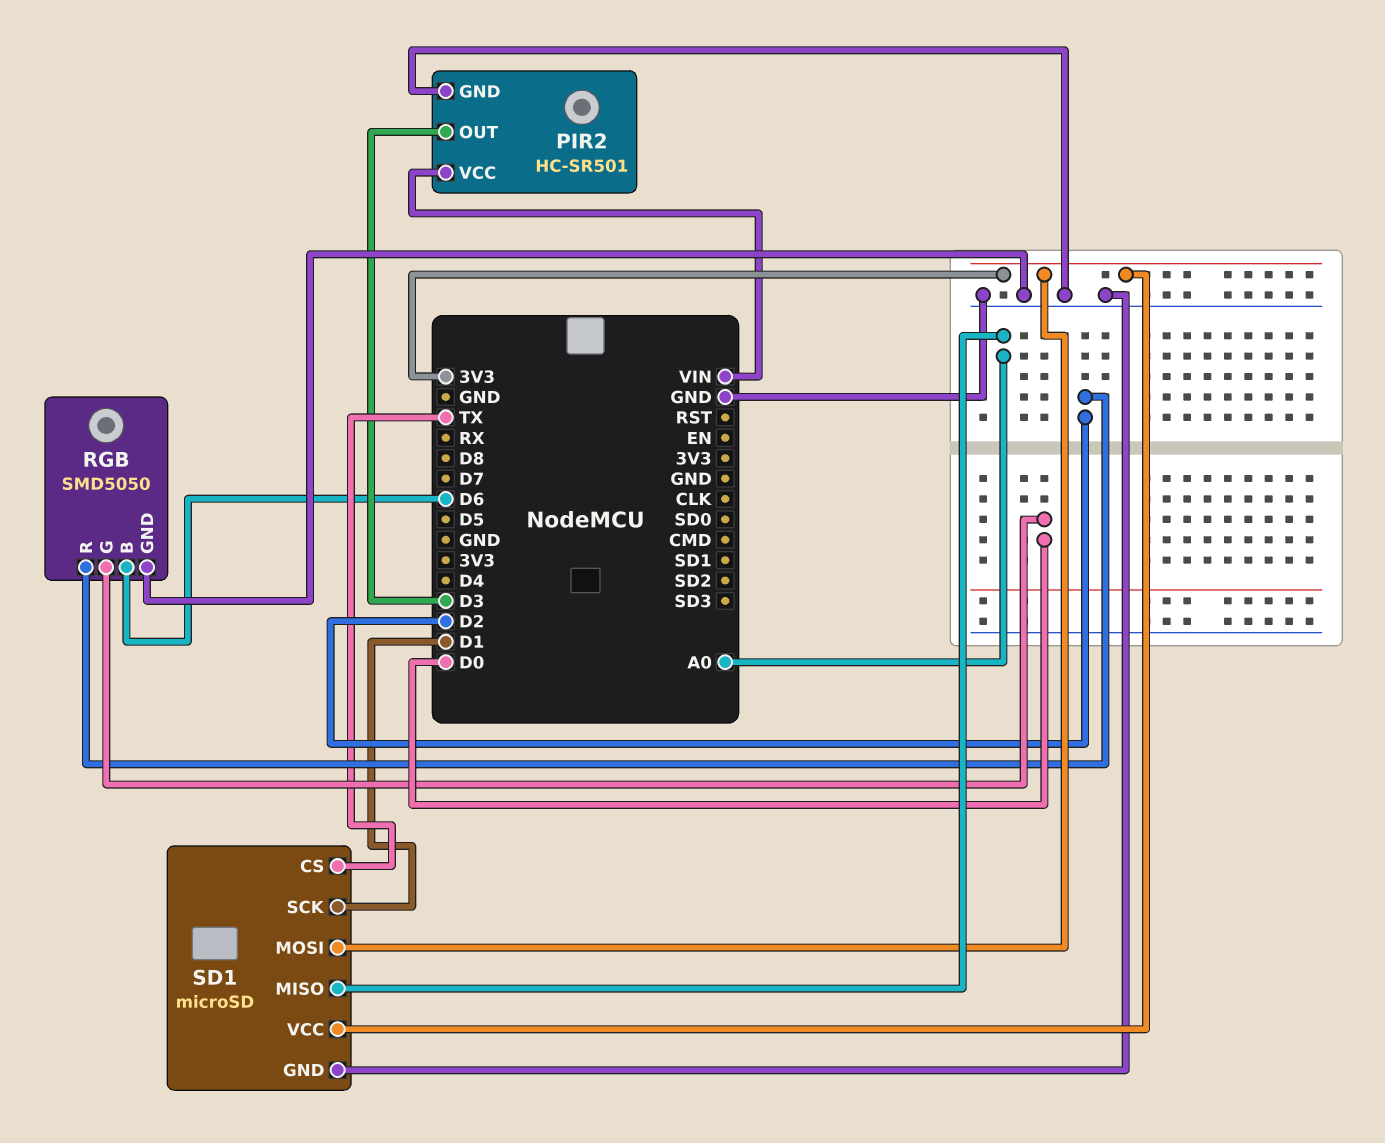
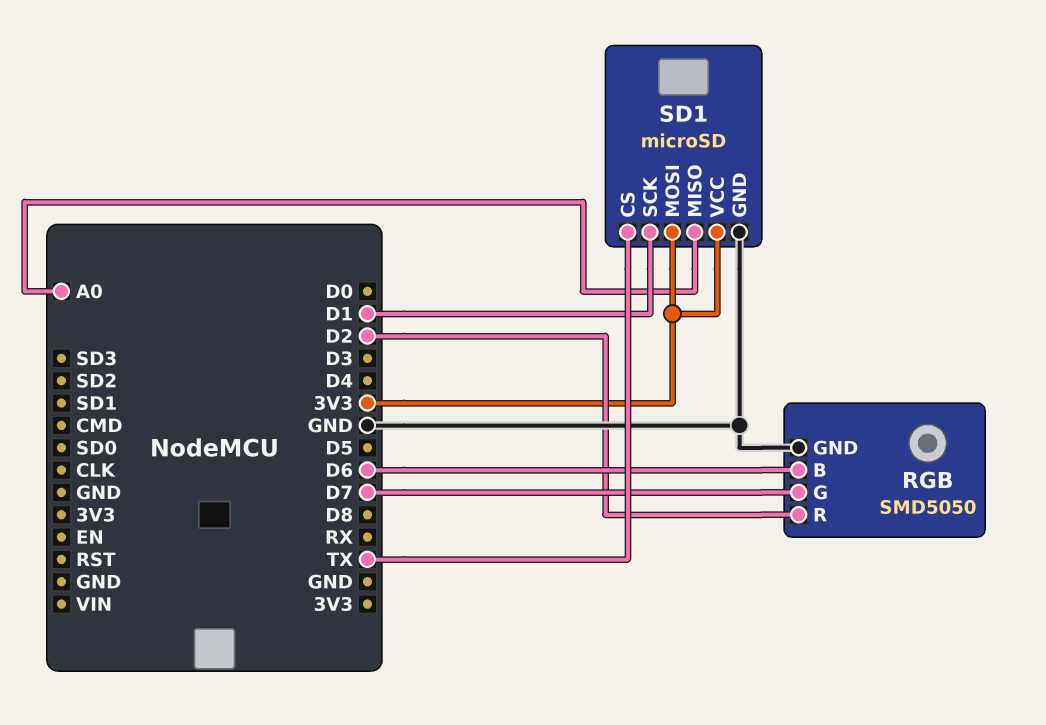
PIR2: HC-SR501 -> none
PIR2 pin GND: GND -> none
PIR2 pin OUT: D3 -> none
PIR2 pin VCC: VIN -> none
RGB pin G: D0 -> D7

